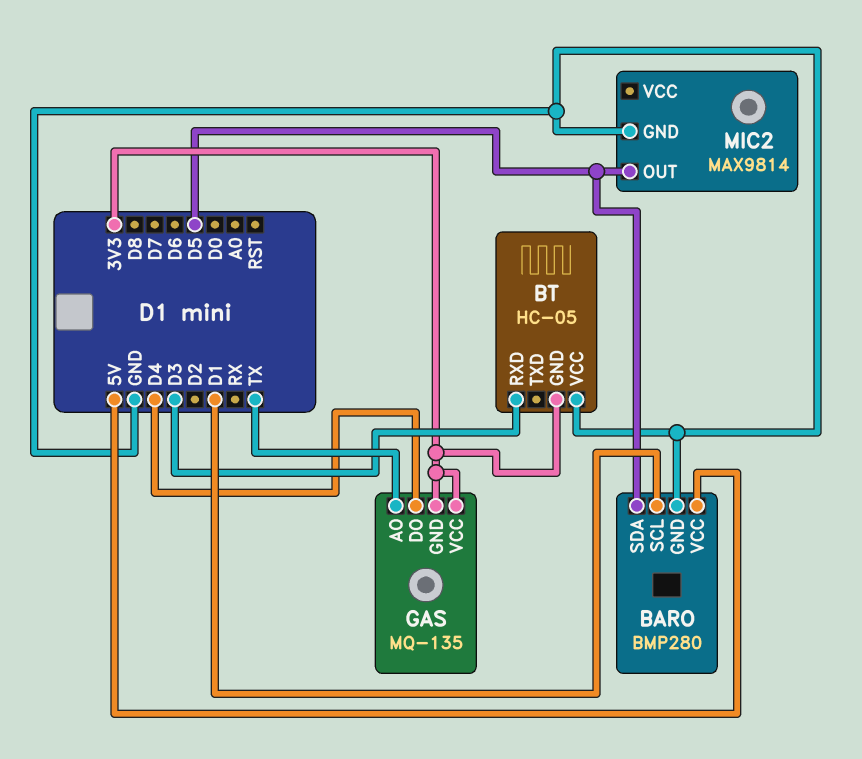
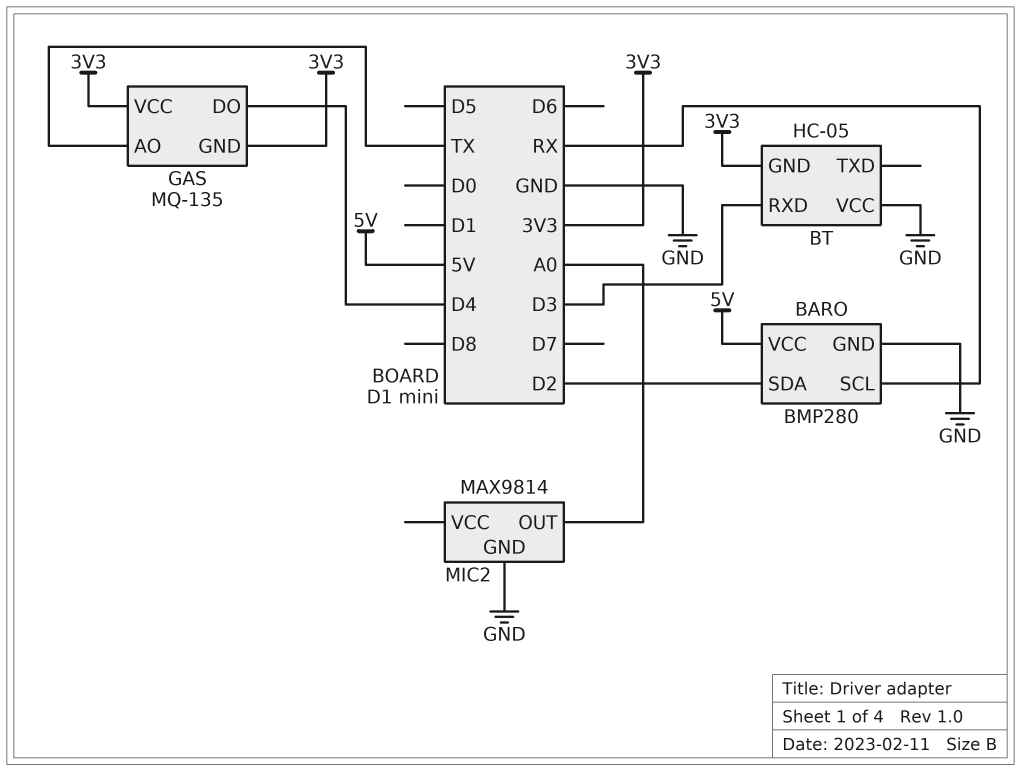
BARO pin SCL: D1 -> RX
BARO pin SDA: D5 -> D2
MIC2 pin OUT: D5 -> A0

